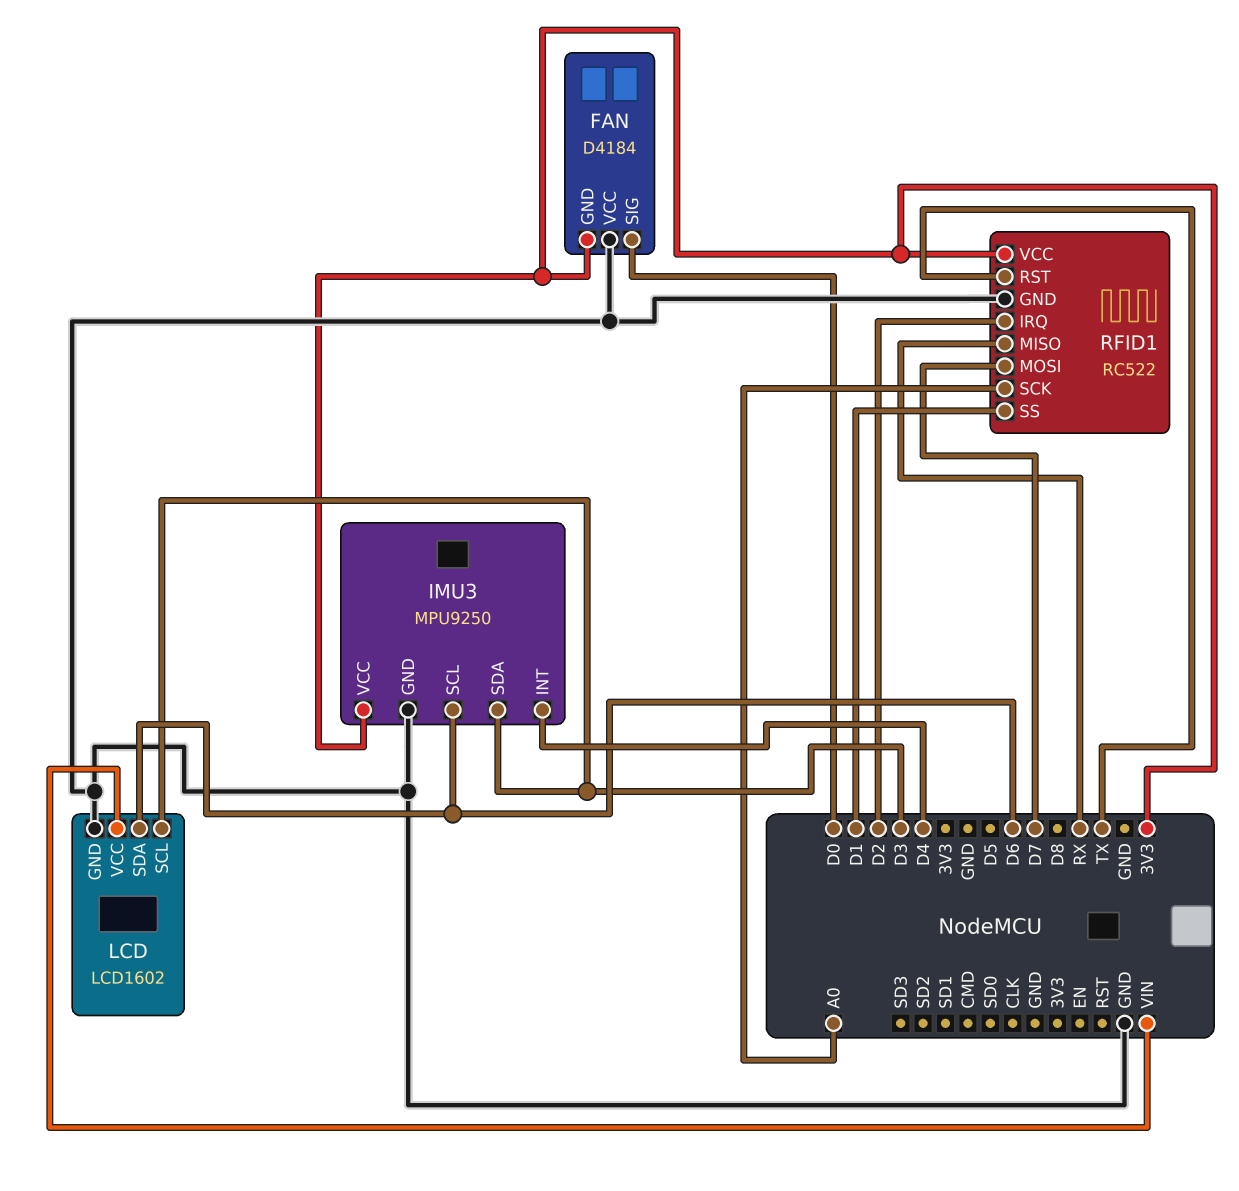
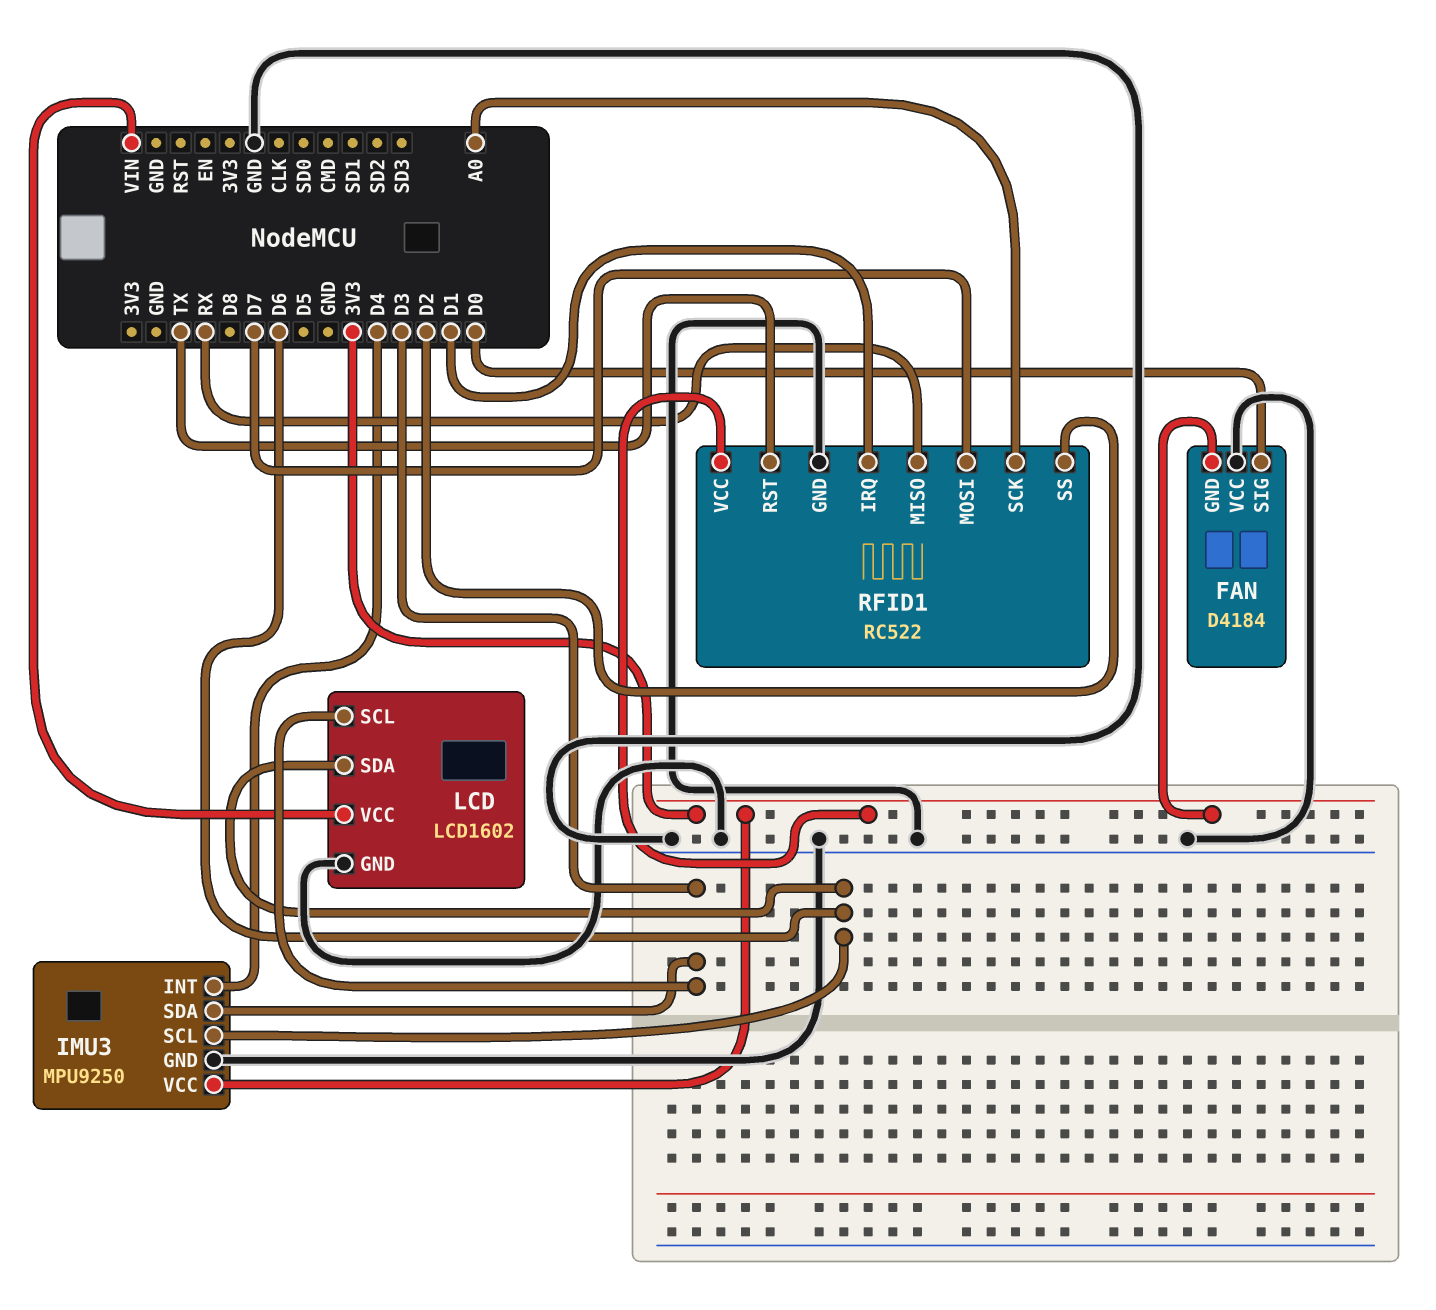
RFID1 pin IRQ: D2 -> D1
RFID1 pin SS: D1 -> D2

